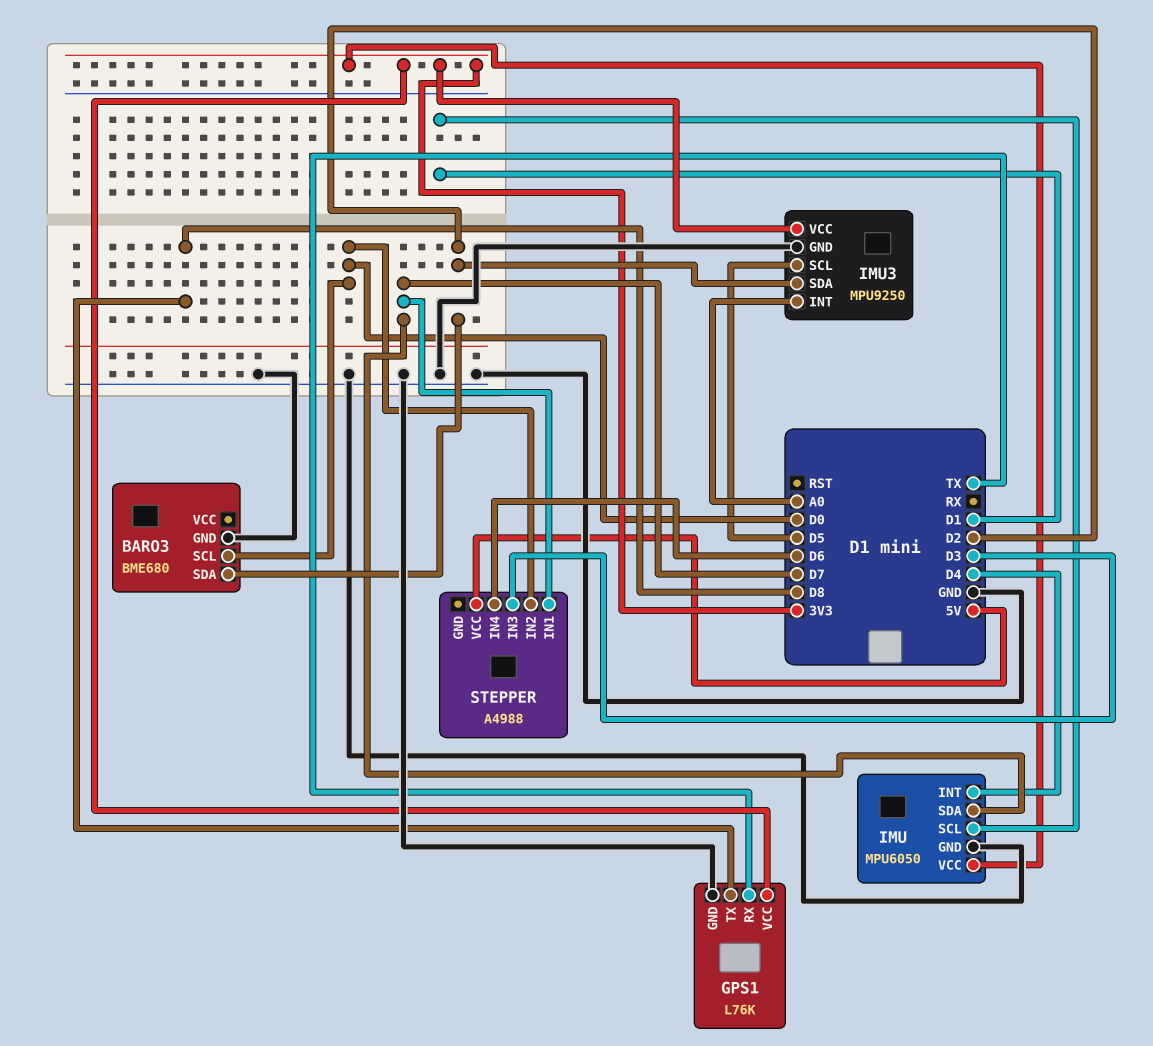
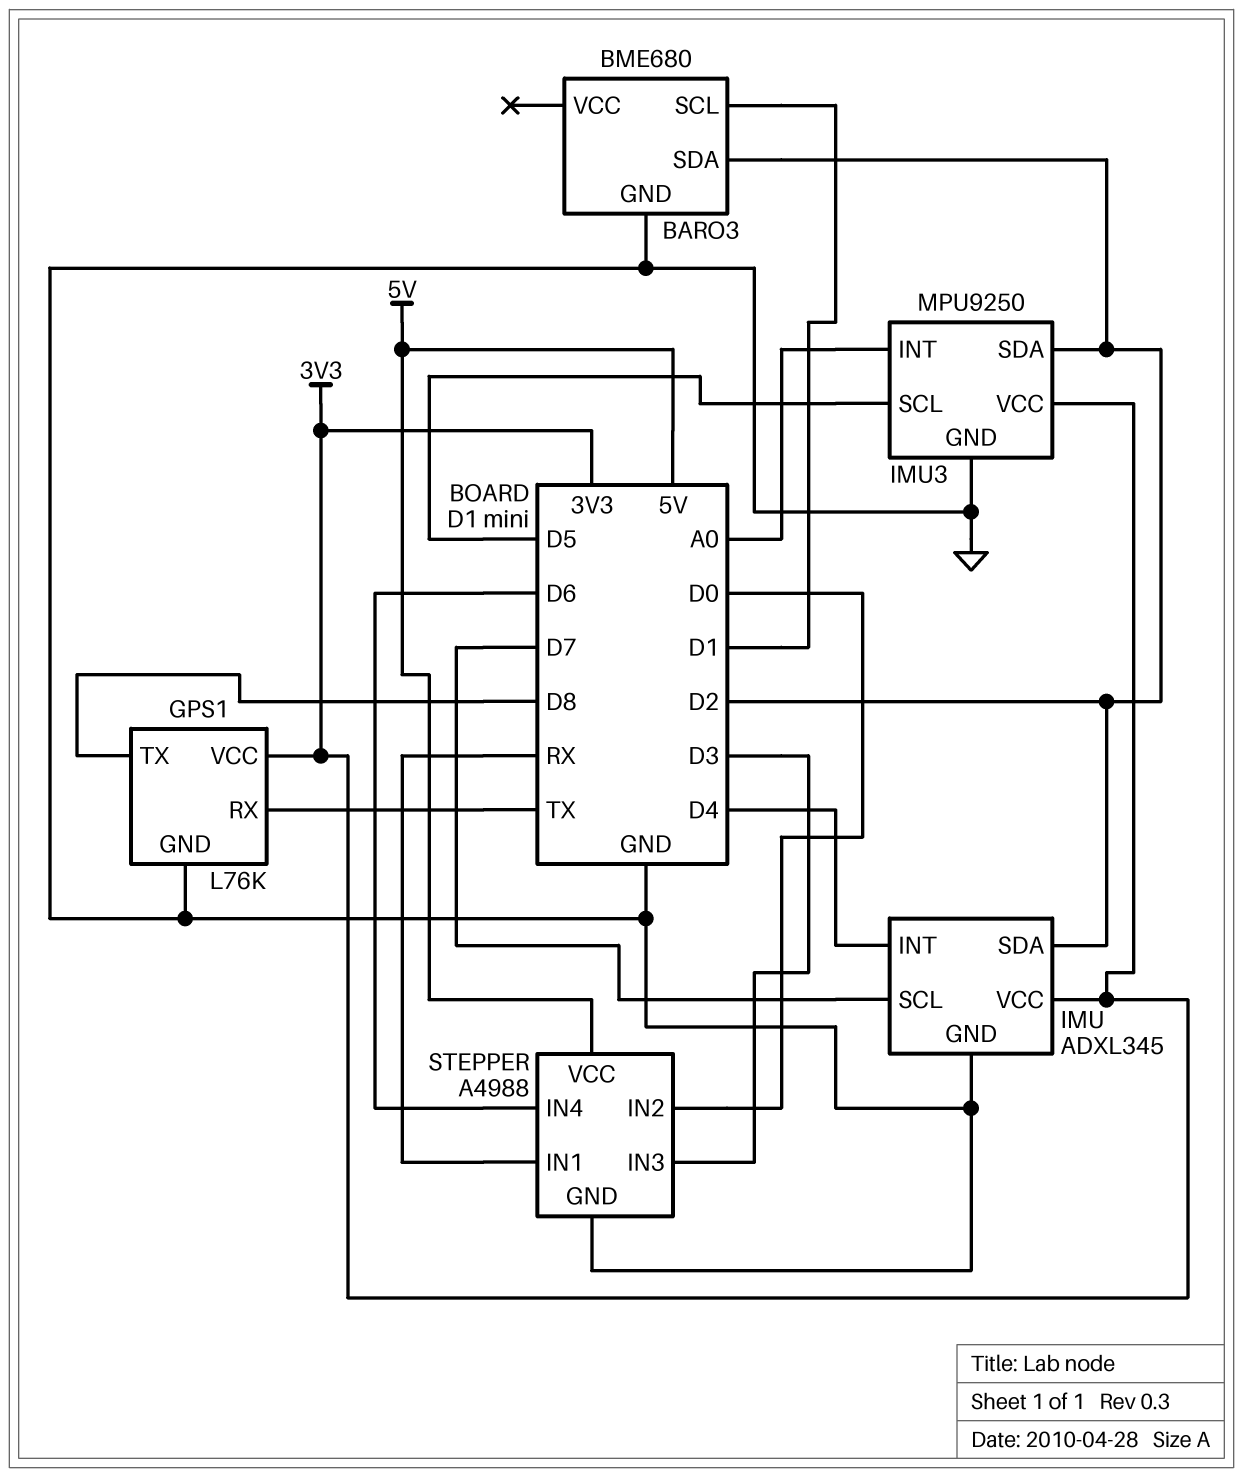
BARO3 pin SCL: D0 -> D1
IMU: MPU6050 -> ADXL345
IMU pin SCL: D1 -> D7
IMU pin SDA: D7 -> D2
STEPPER pin GND: none -> GND
STEPPER pin IN1: D7 -> RX

